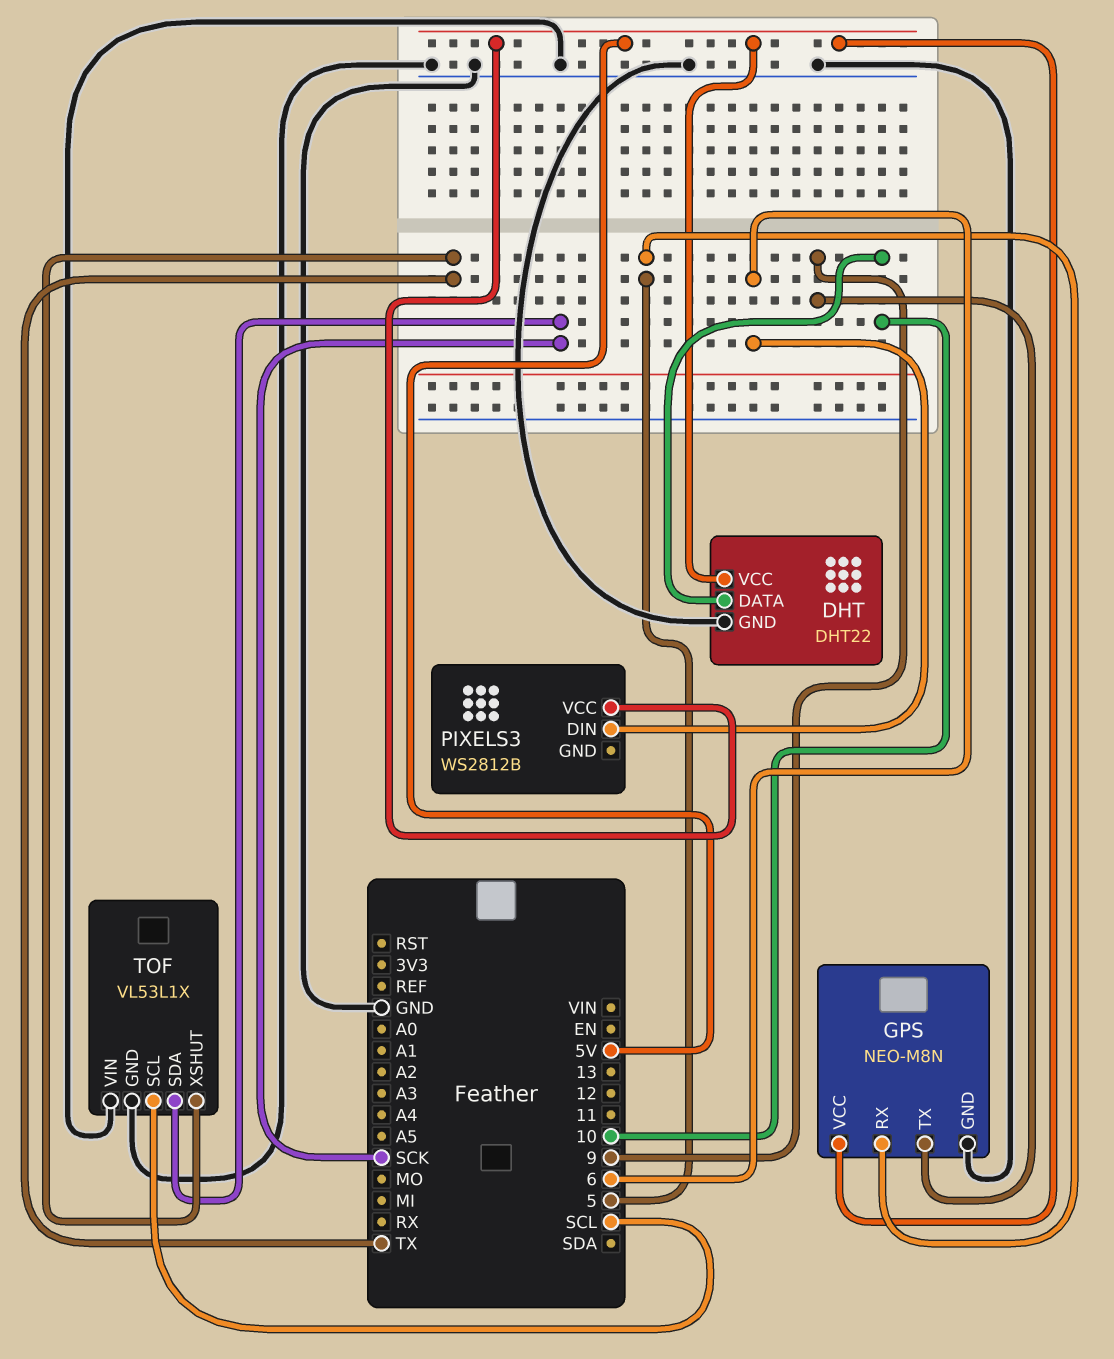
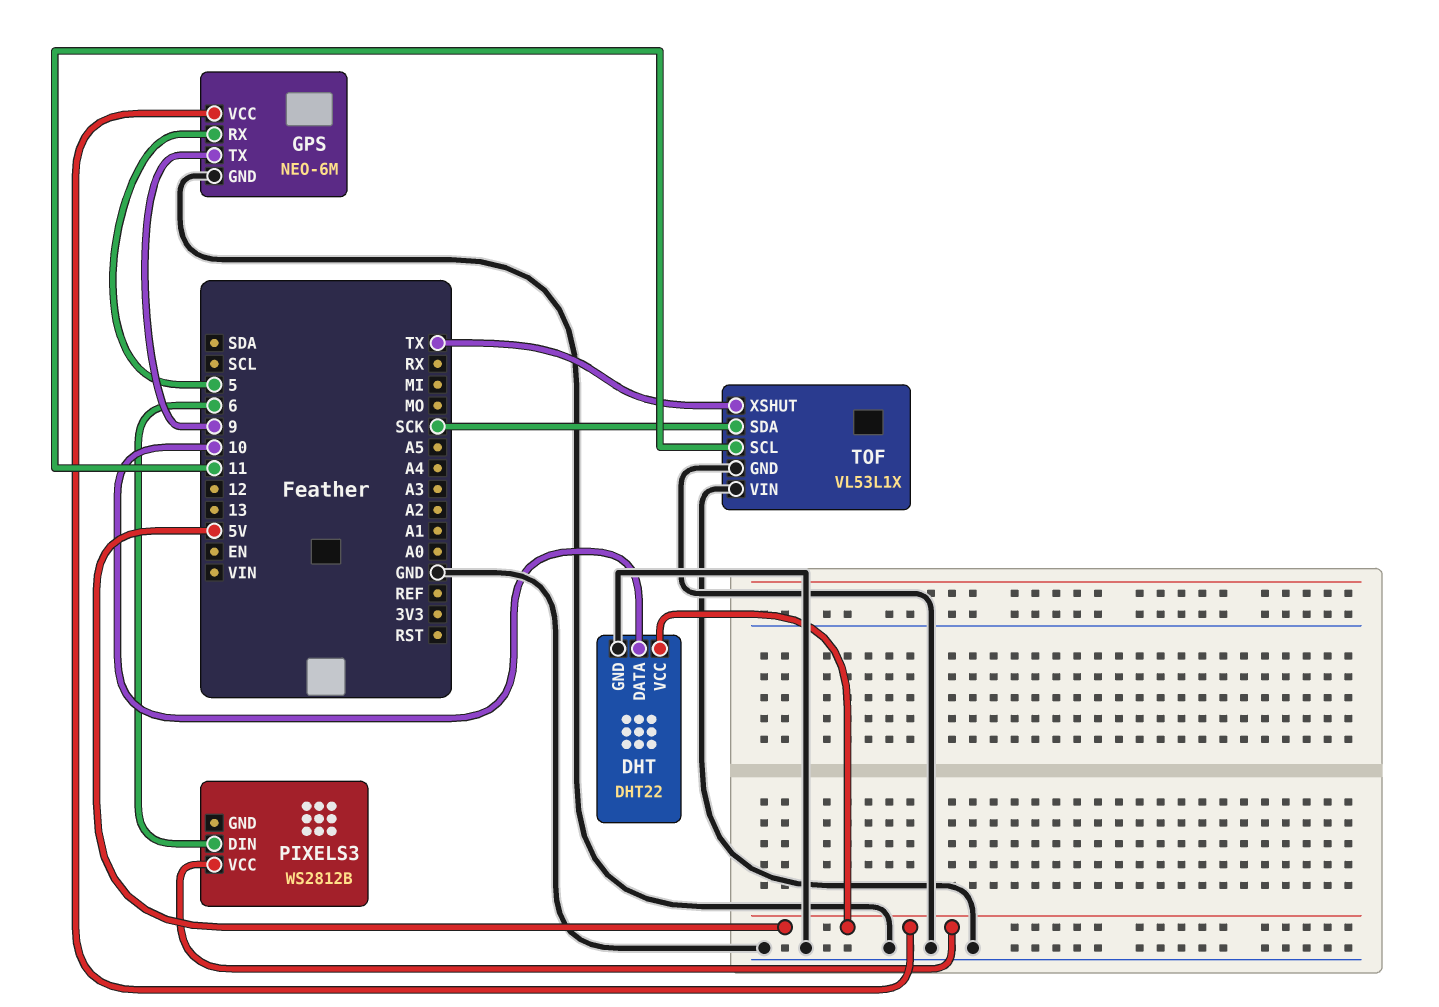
GPS: NEO-M8N -> NEO-6M
TOF pin SCL: SCL -> 11

